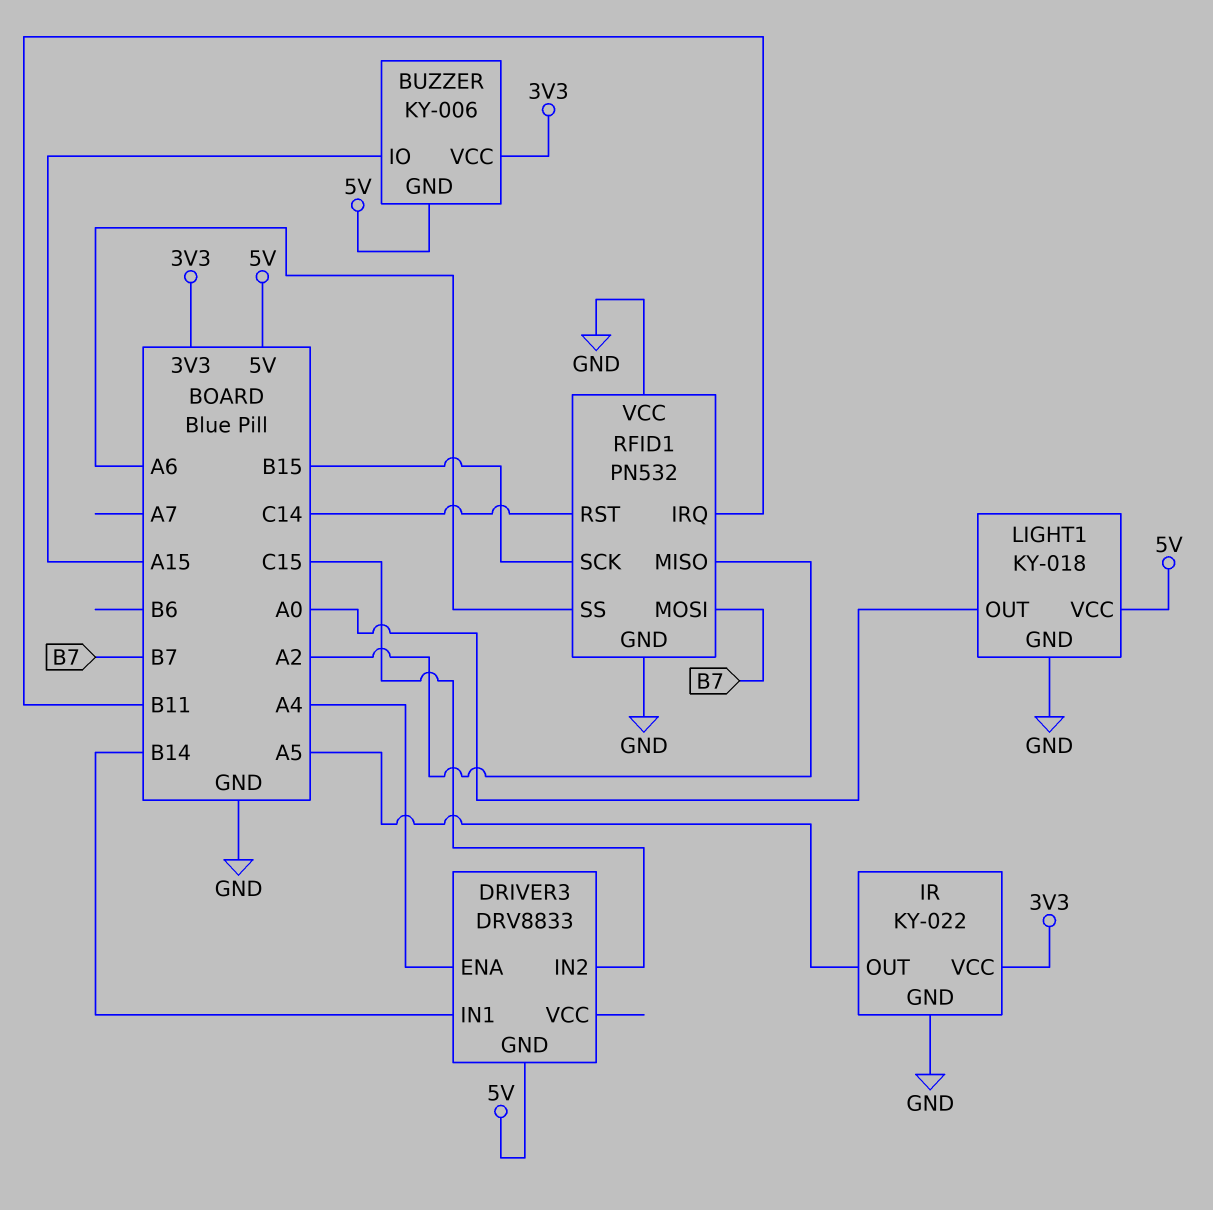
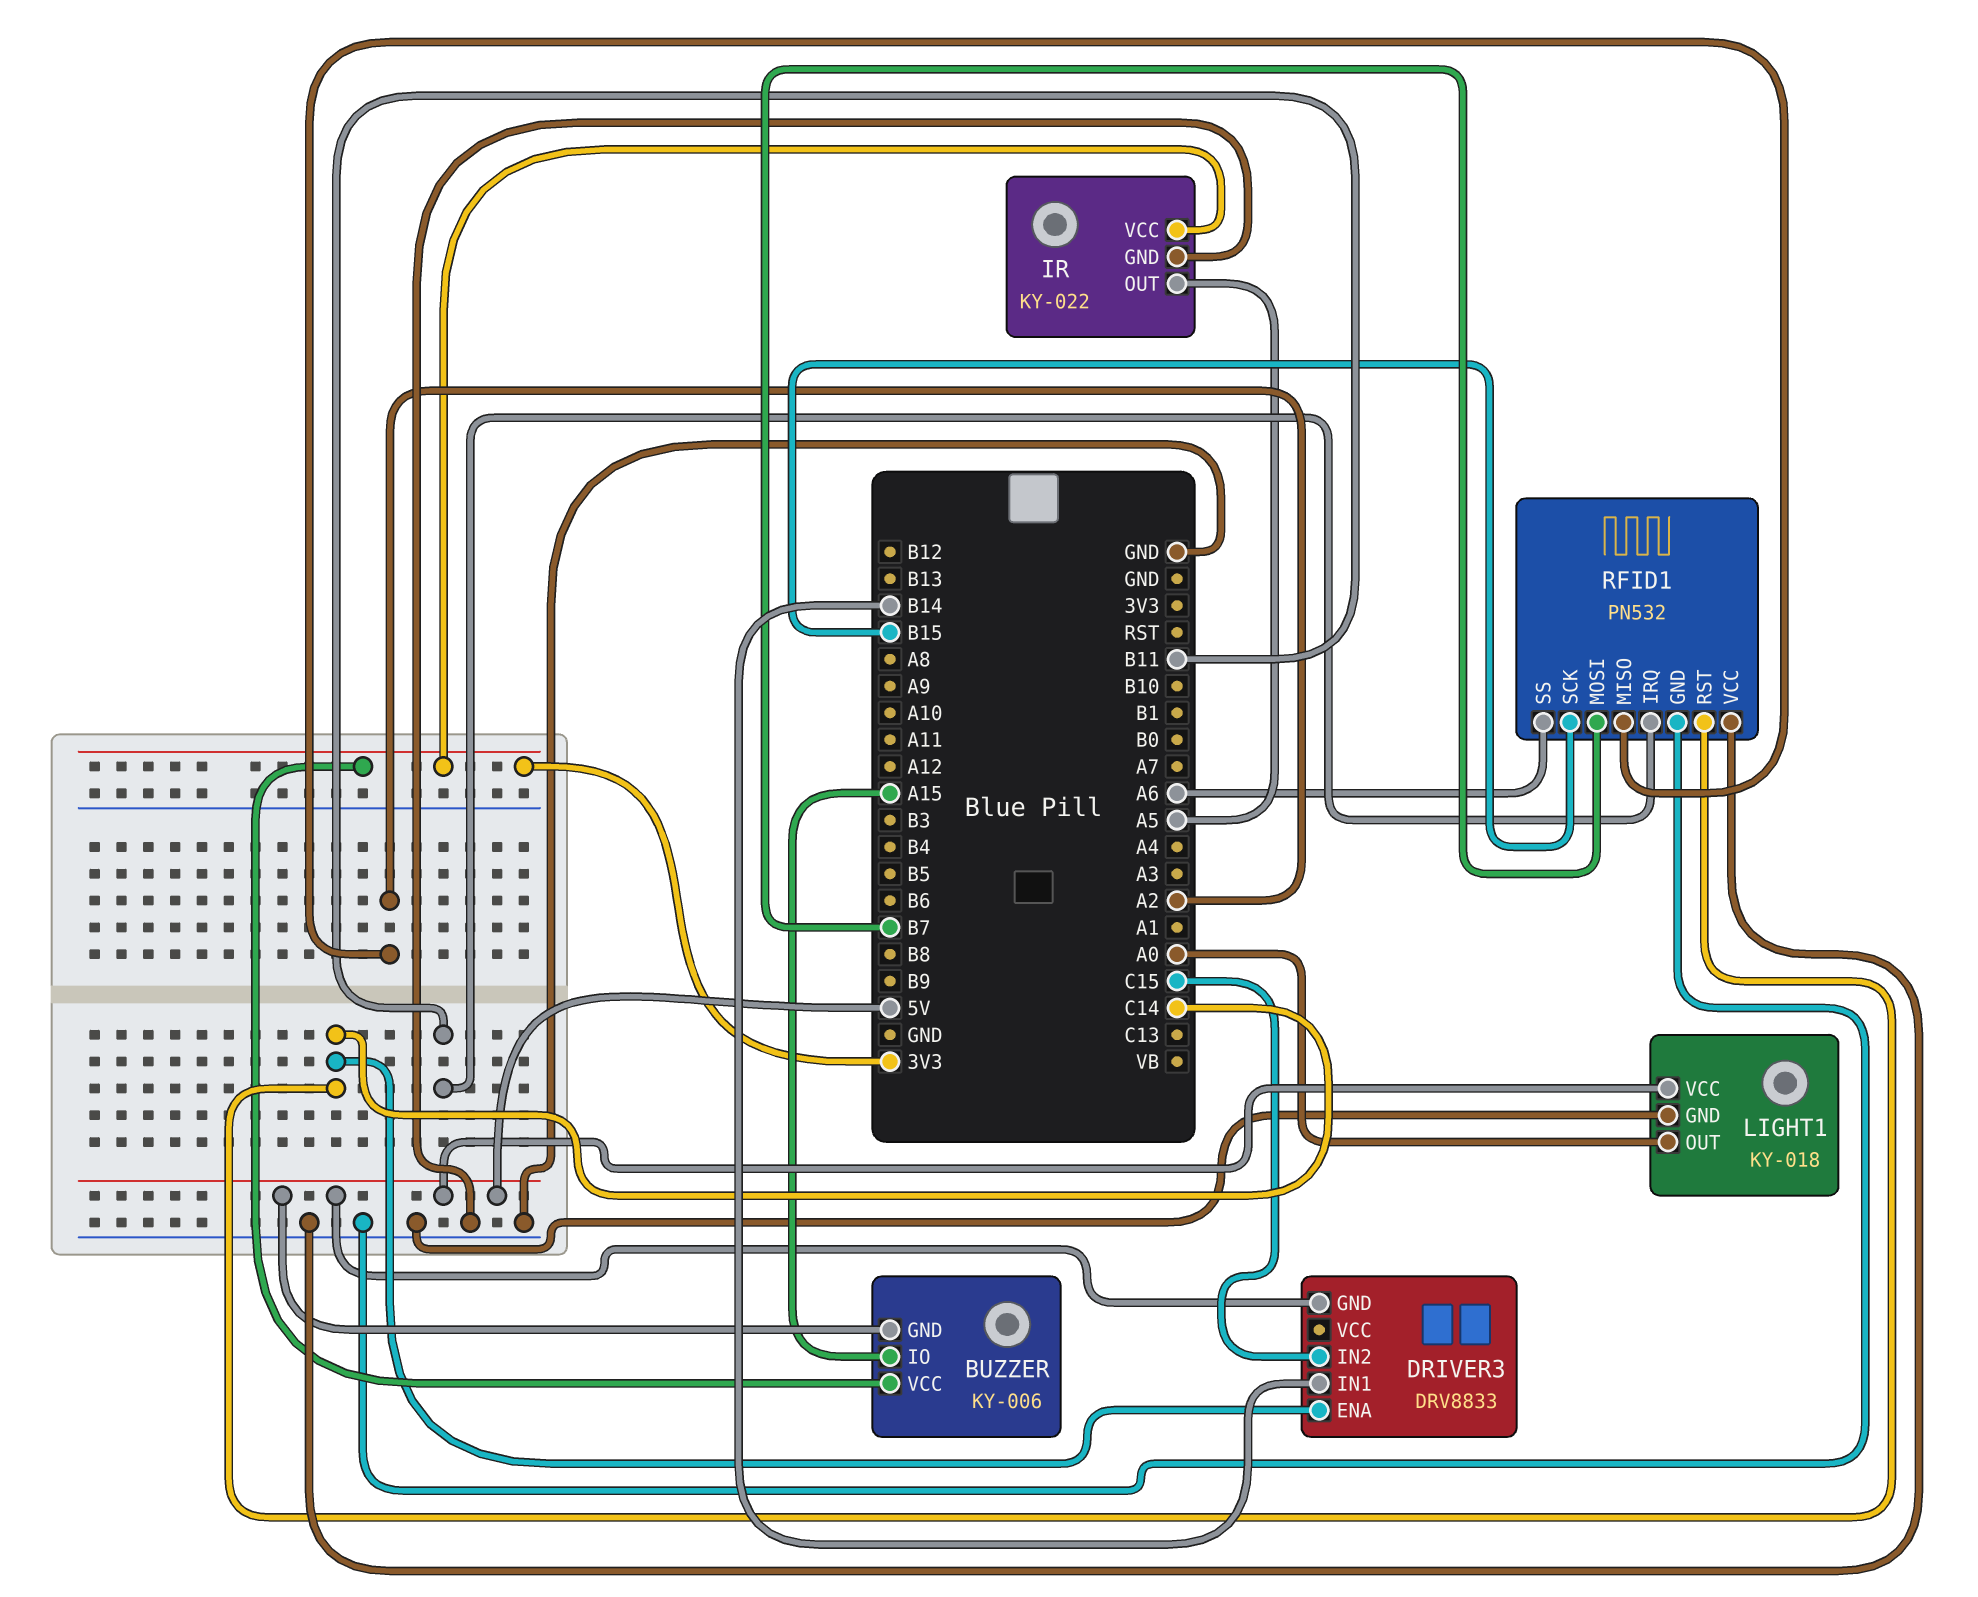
DRIVER3 pin ENA: A4 -> C14

